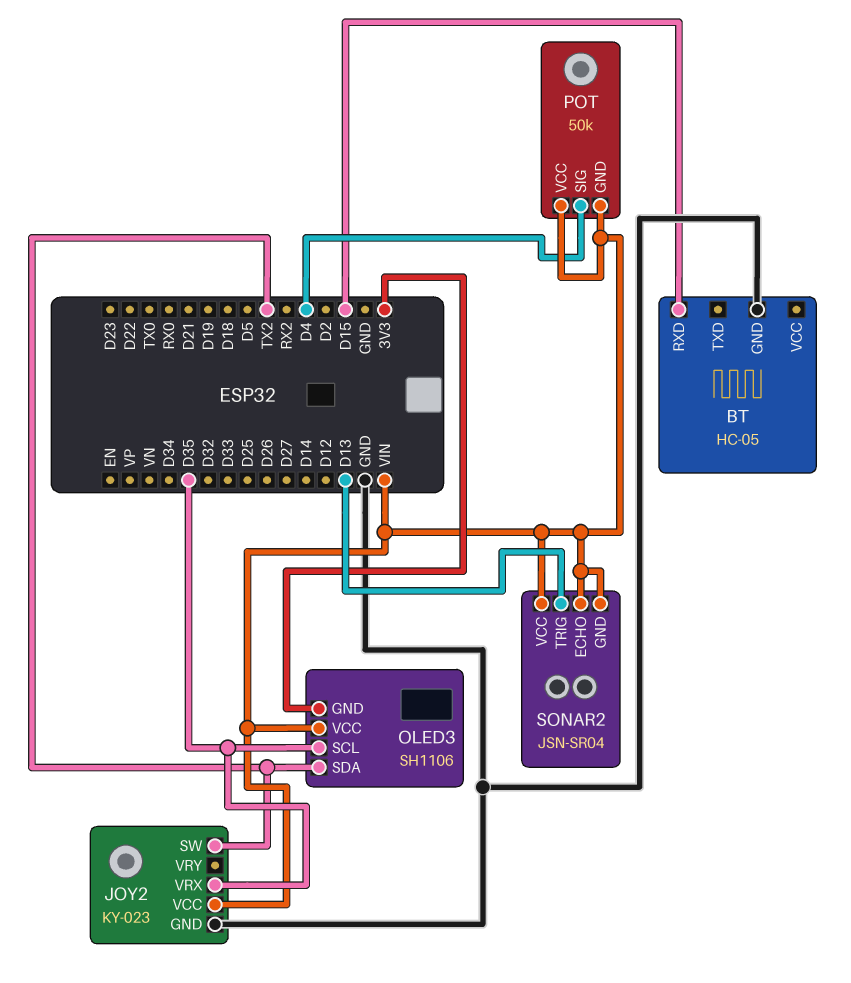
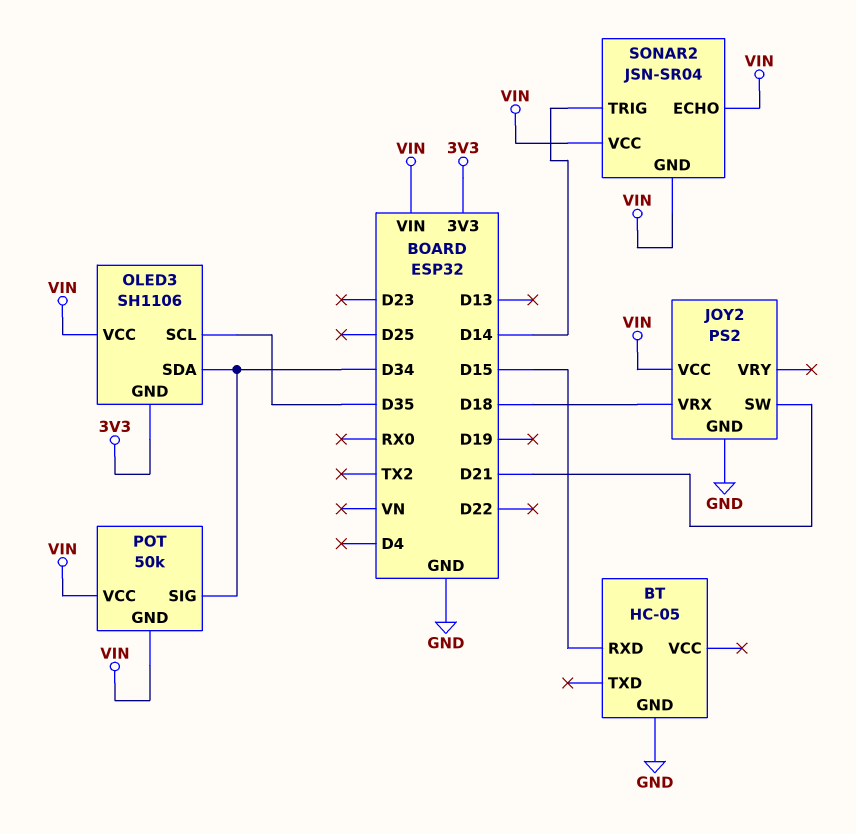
JOY2: KY-023 -> PS2
JOY2 pin SW: TX2 -> D21
JOY2 pin VRX: D35 -> D18
OLED3 pin SDA: TX2 -> D34
POT pin SIG: D4 -> D34
SONAR2 pin TRIG: D13 -> D14

